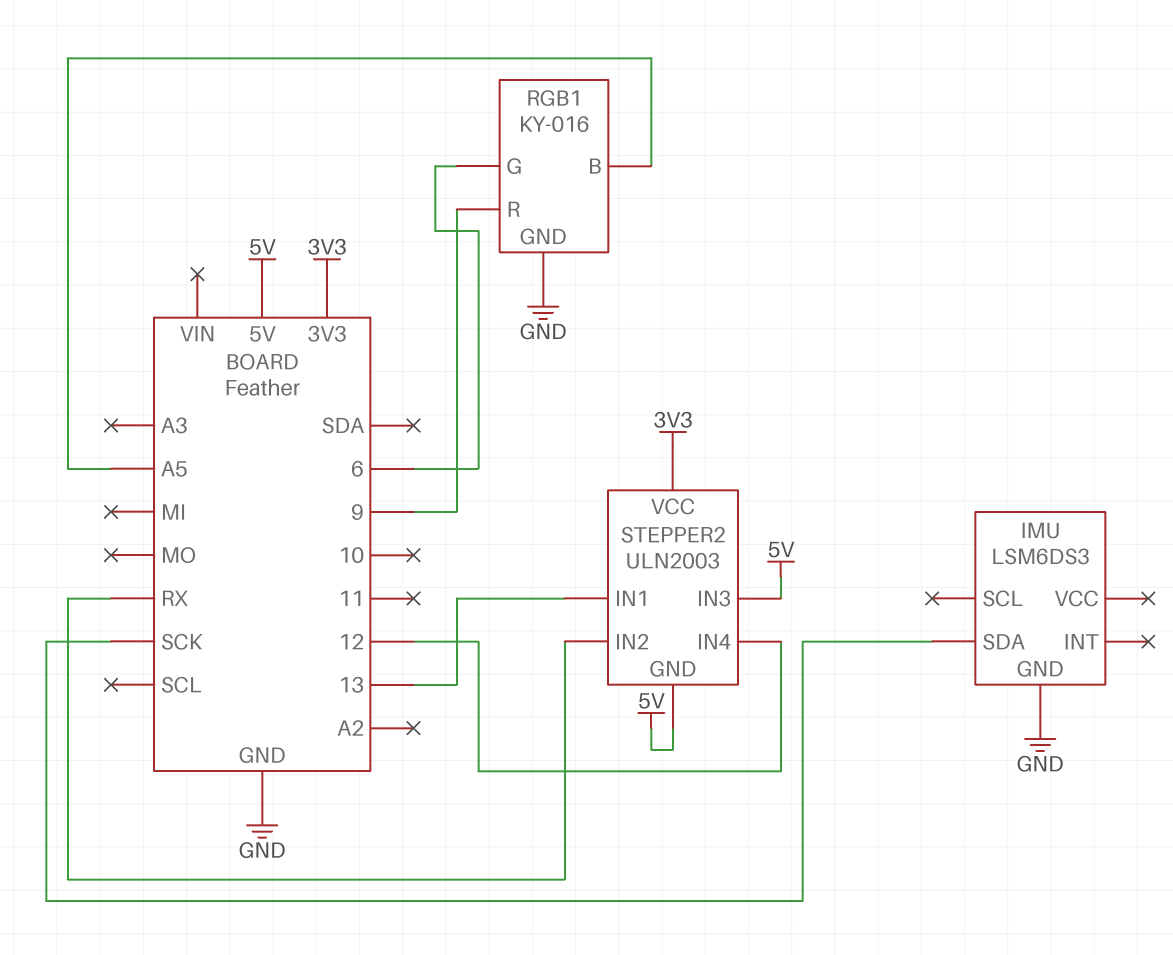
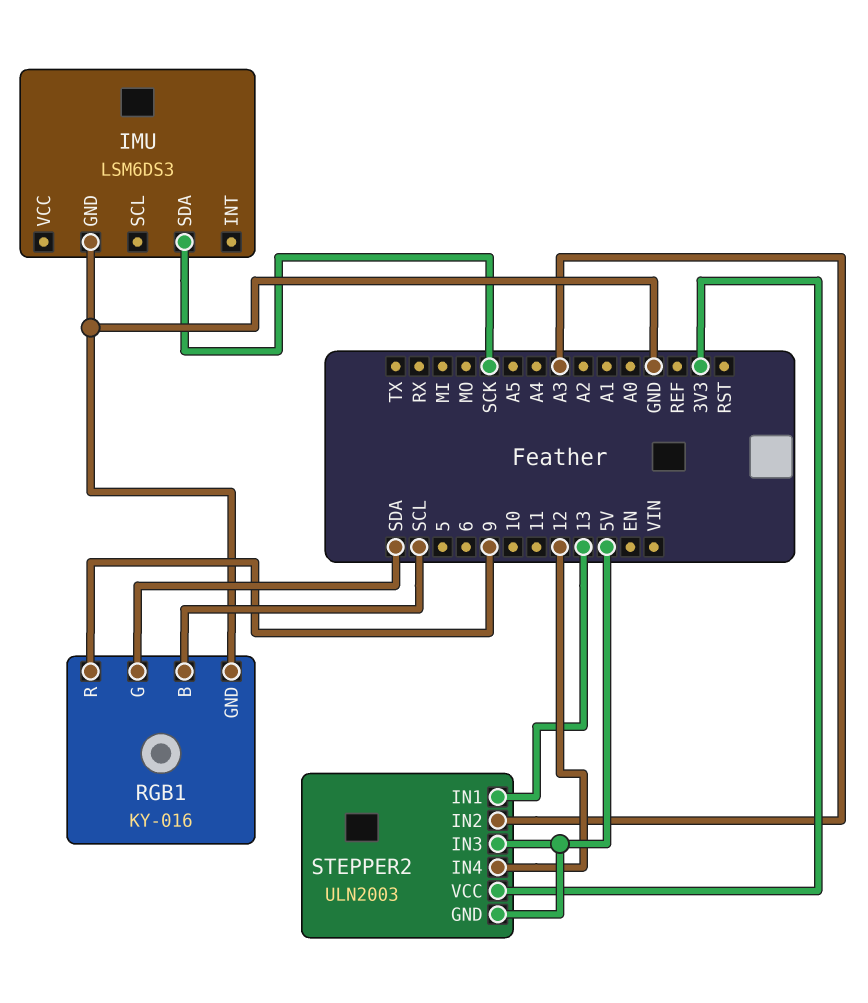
RGB1 pin B: A5 -> SCL
RGB1 pin G: 6 -> SDA
STEPPER2 pin IN2: RX -> A3

